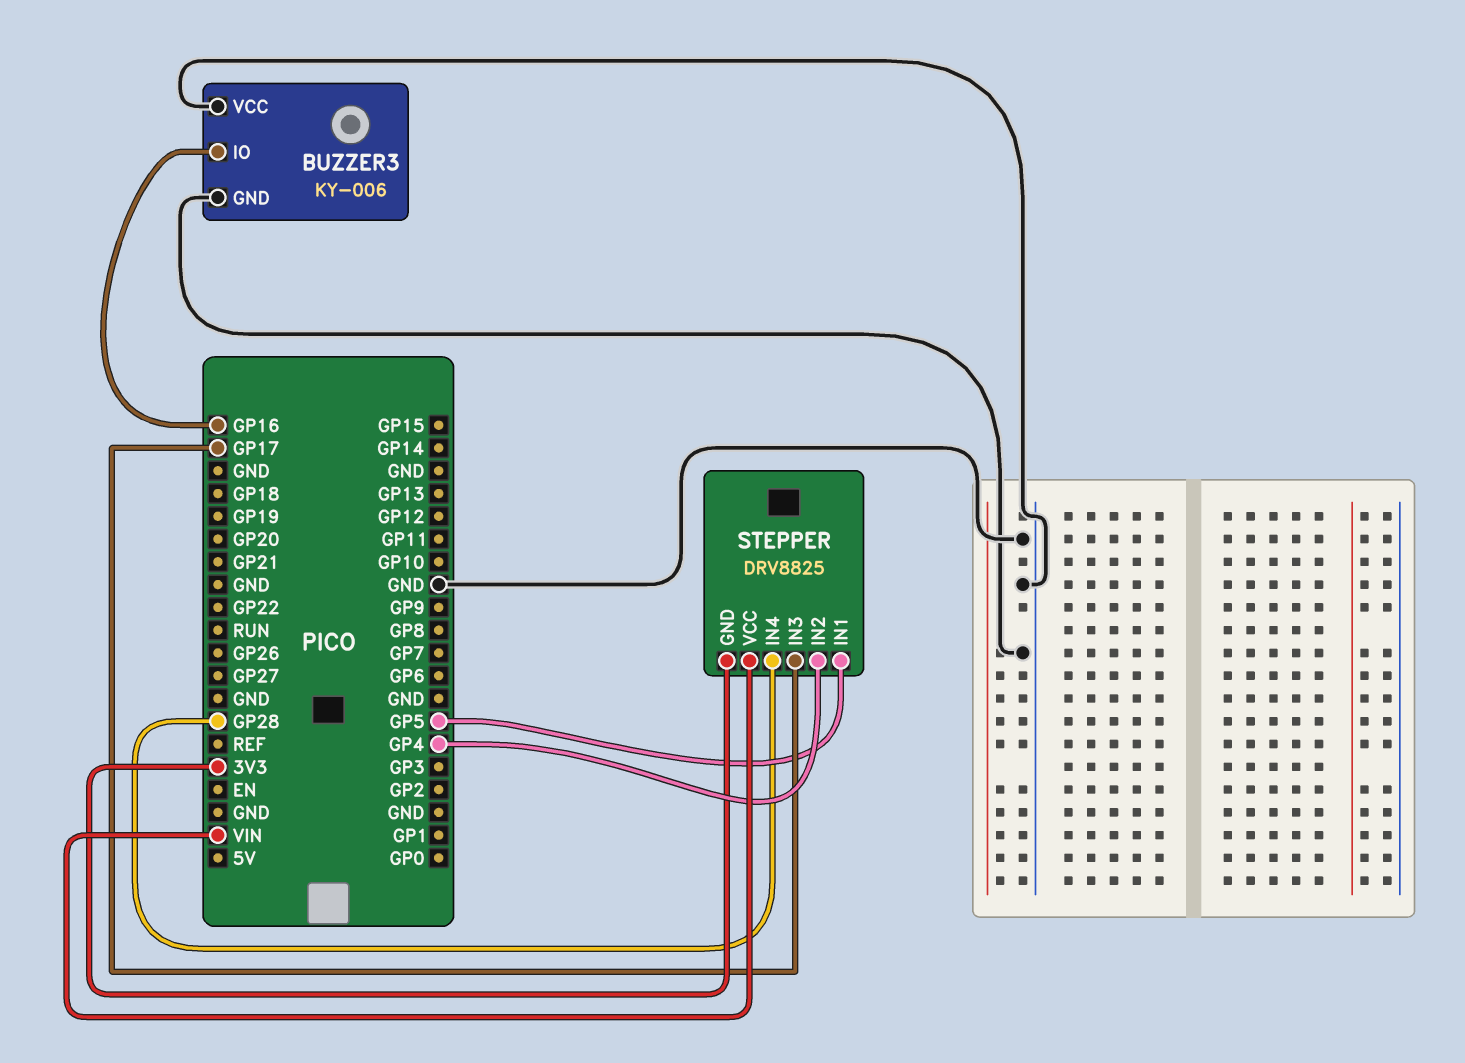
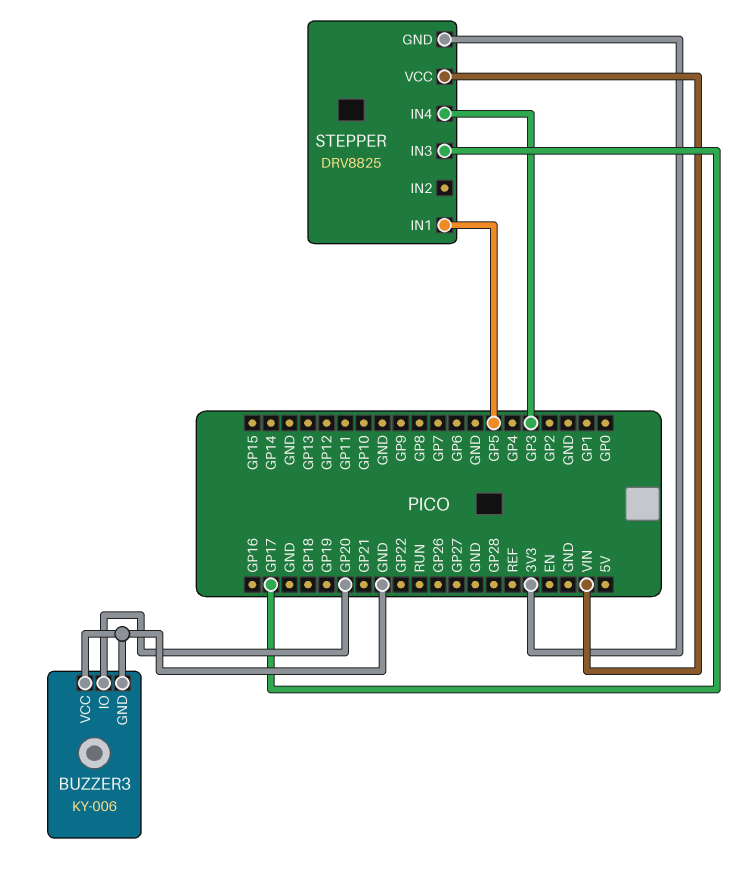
BUZZER3 pin IO: GP16 -> GP20
STEPPER pin IN2: GP4 -> none
STEPPER pin IN4: GP28 -> GP3

